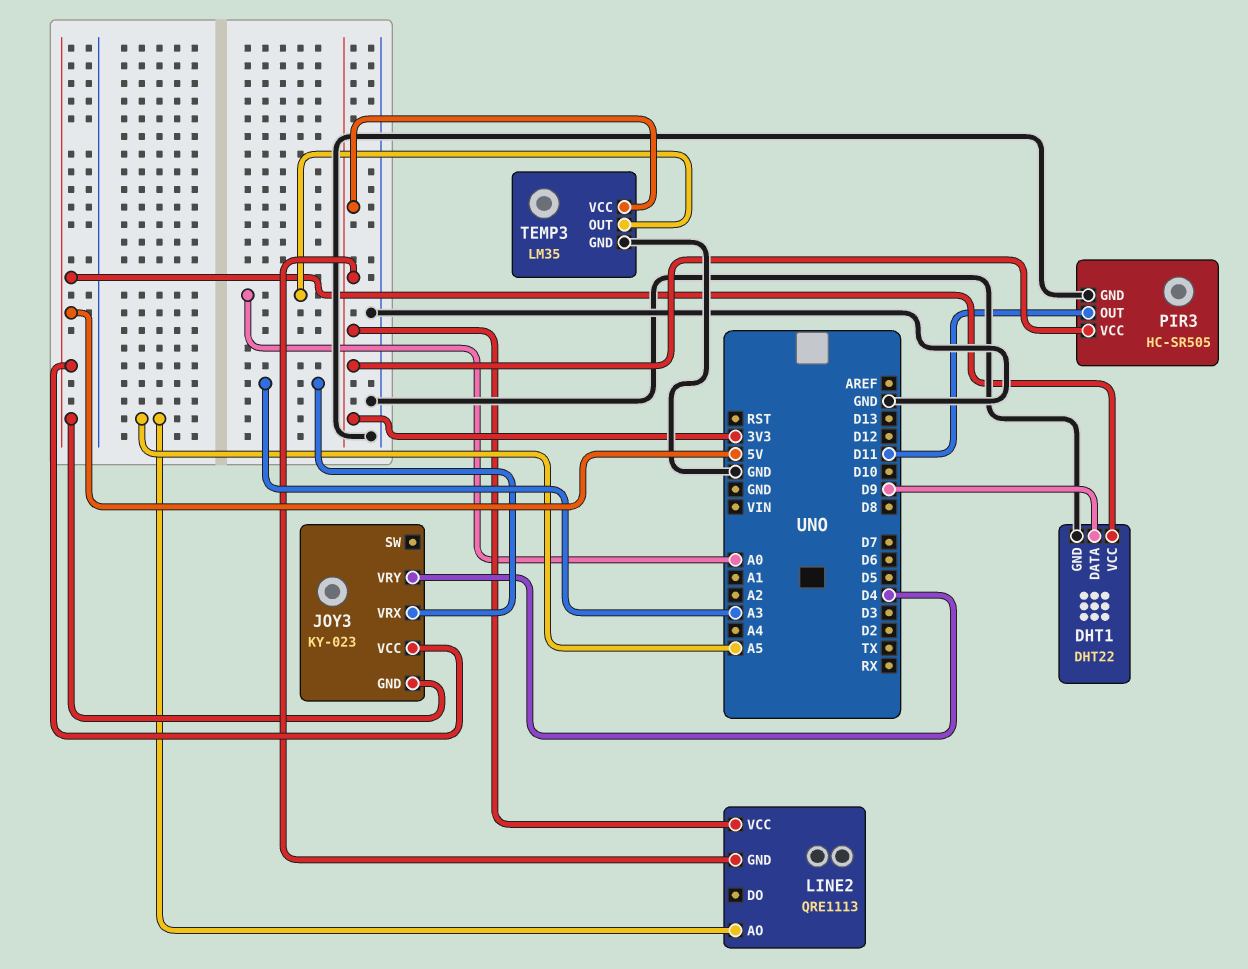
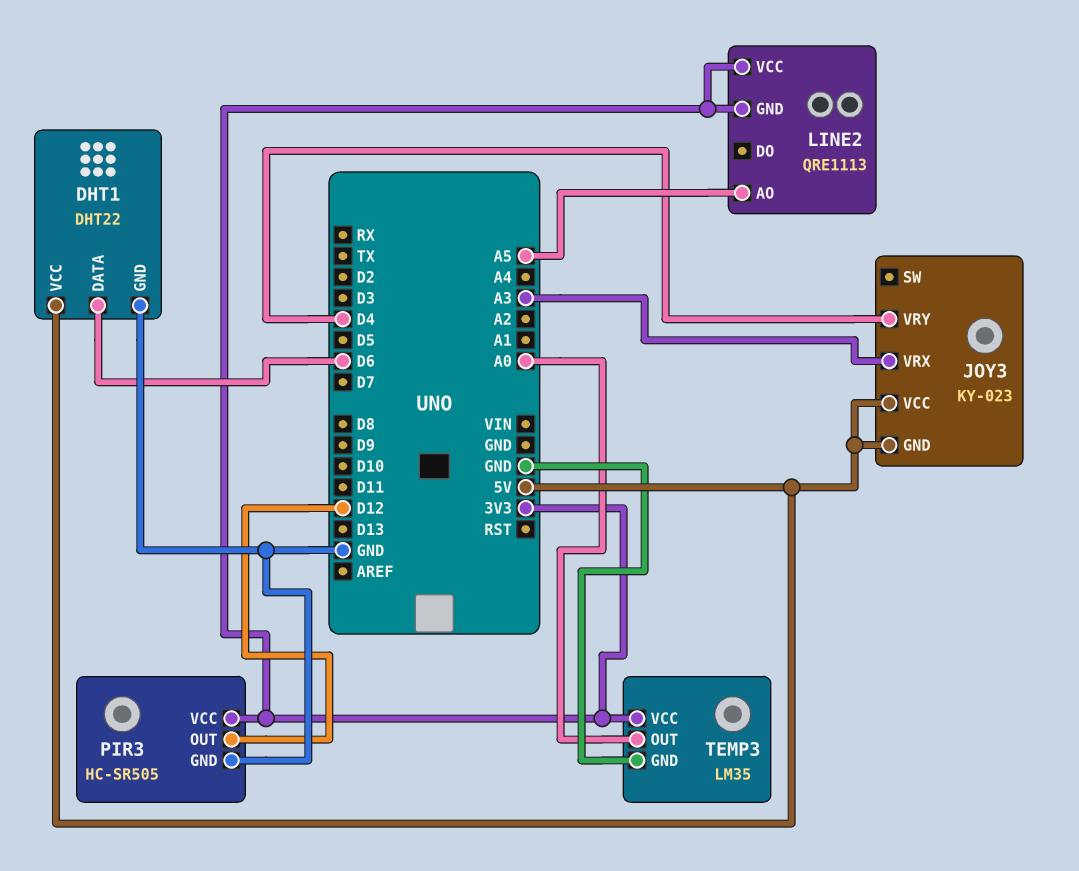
DHT1 pin DATA: D9 -> D6
PIR3 pin OUT: D11 -> D12

